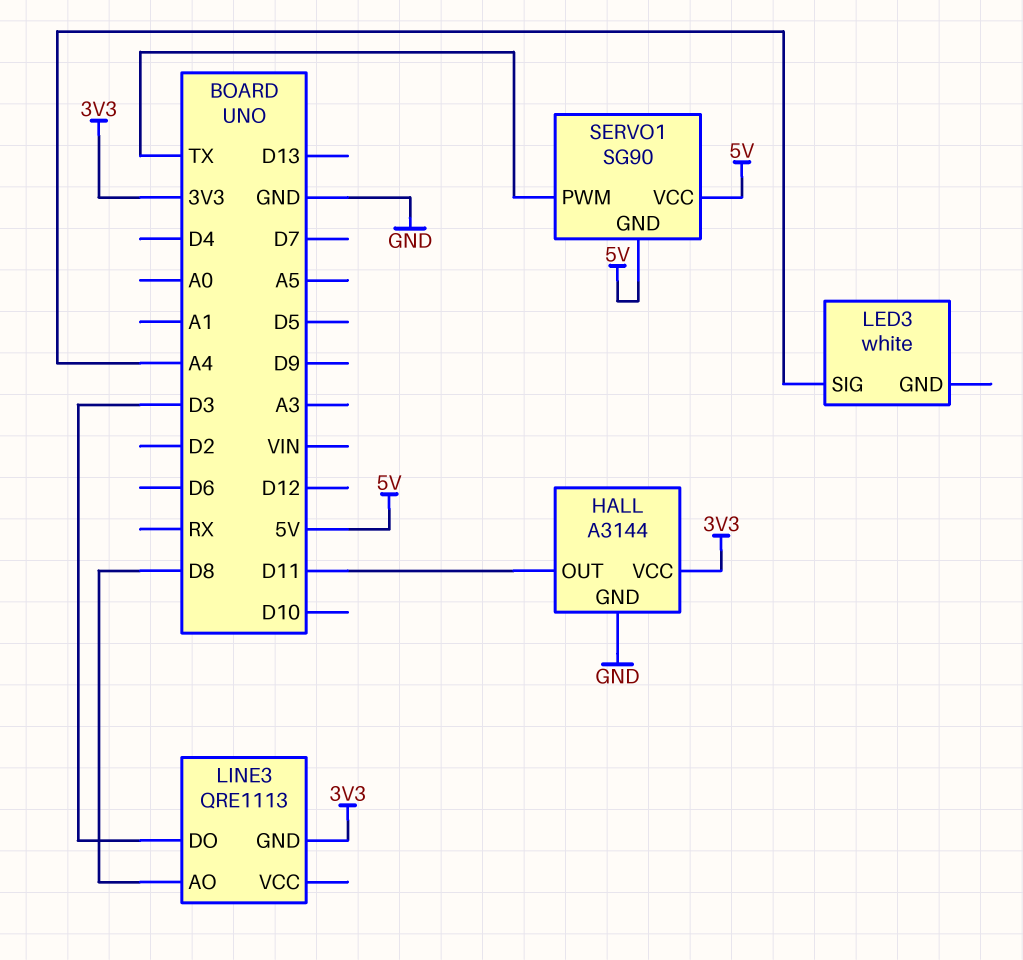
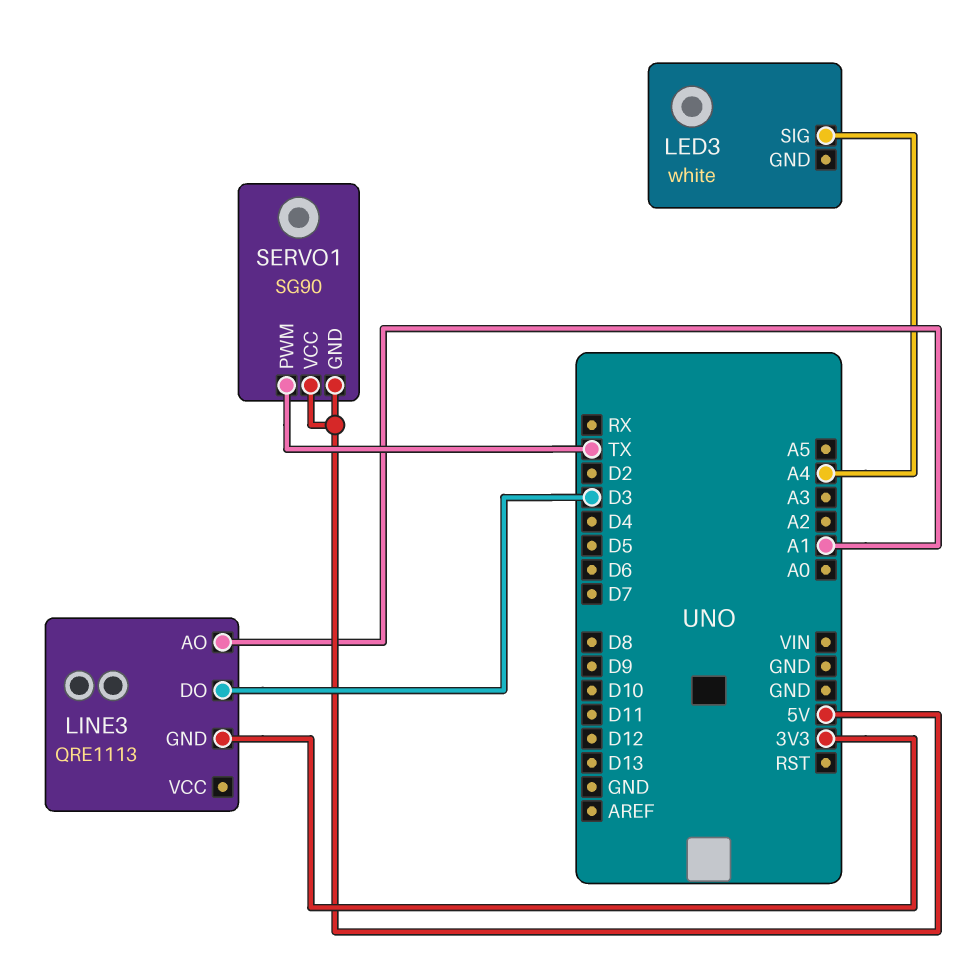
HALL: A3144 -> none
HALL pin GND: GND -> none
HALL pin OUT: D11 -> none
HALL pin VCC: 3V3 -> none
LINE3 pin AO: D8 -> A1

